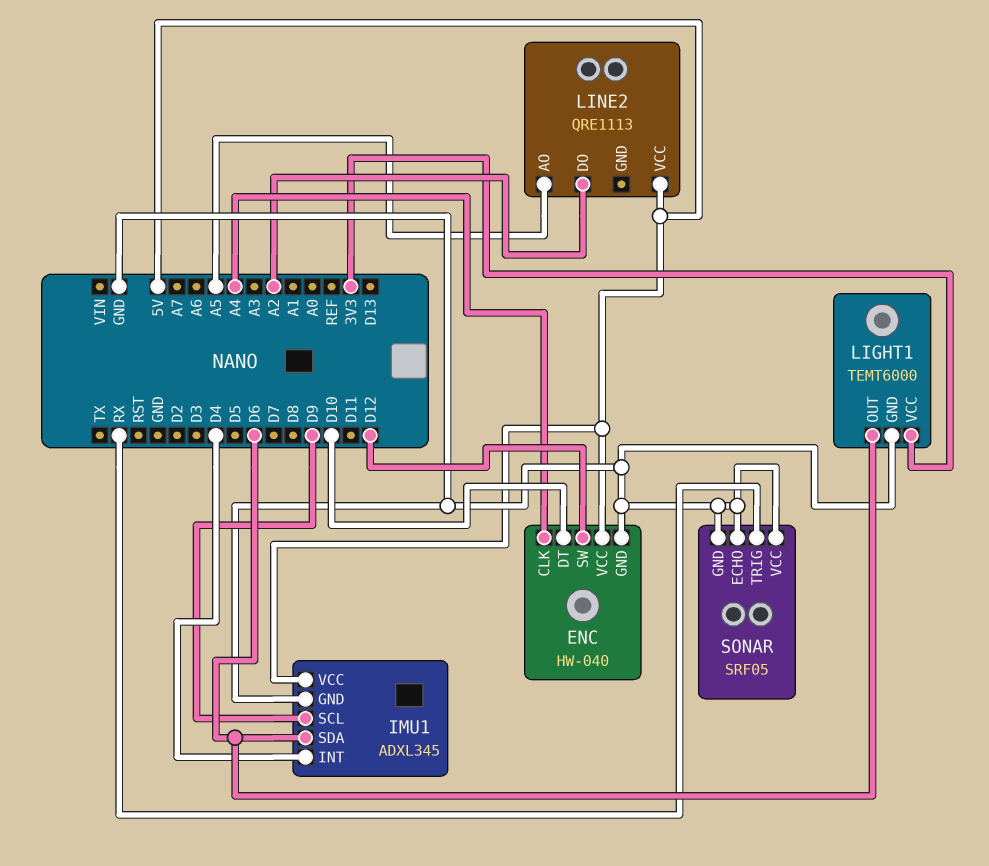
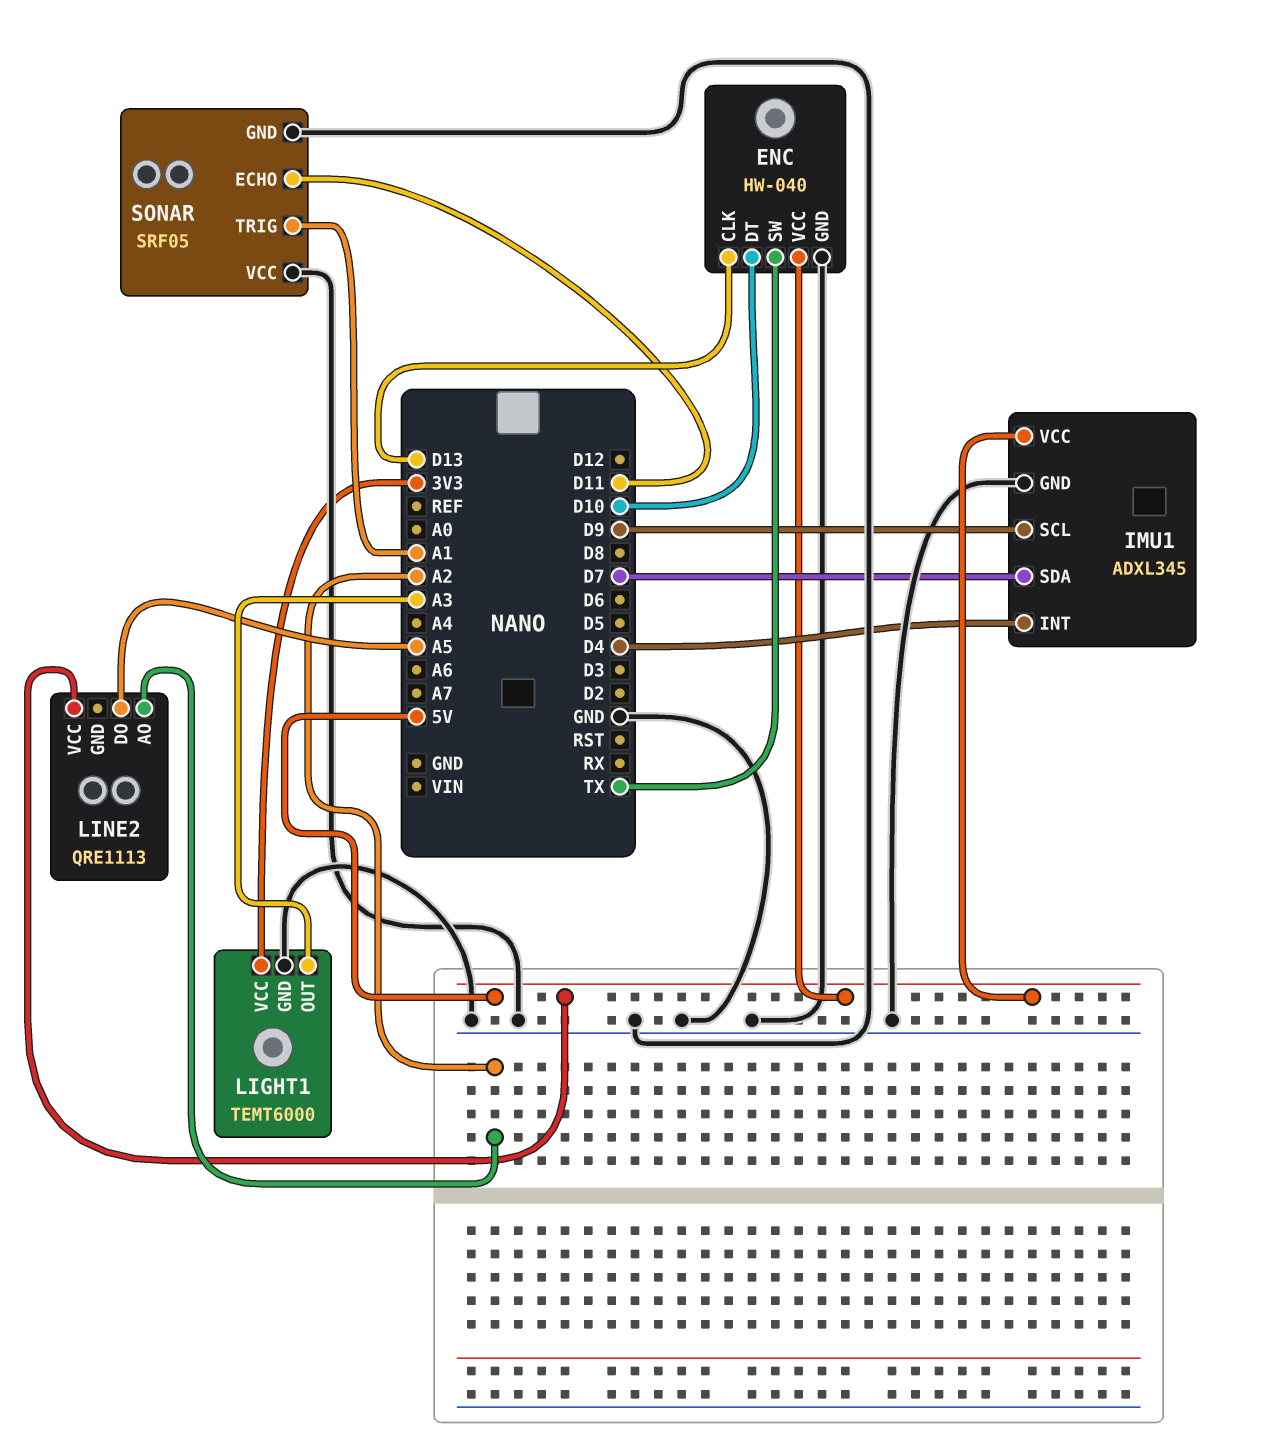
ENC pin CLK: A4 -> D13
ENC pin SW: D12 -> TX
IMU1 pin SDA: D6 -> D7
LIGHT1 pin OUT: D6 -> A3
LINE2 pin AO: A5 -> A2
LINE2 pin DO: A2 -> A5
SONAR pin ECHO: GND -> D11
SONAR pin TRIG: RX -> A1

